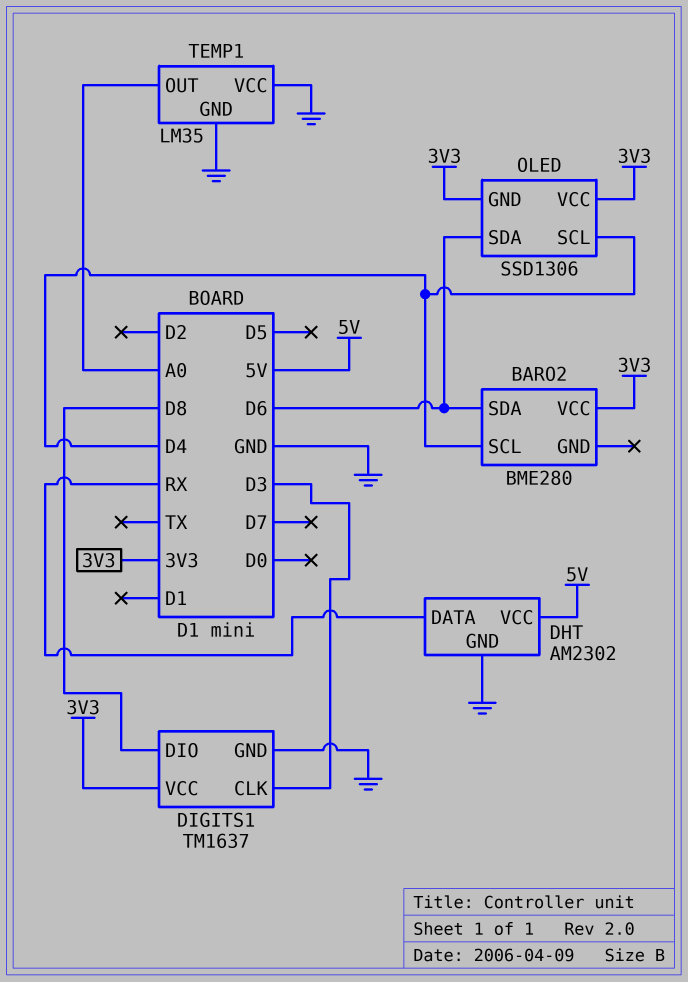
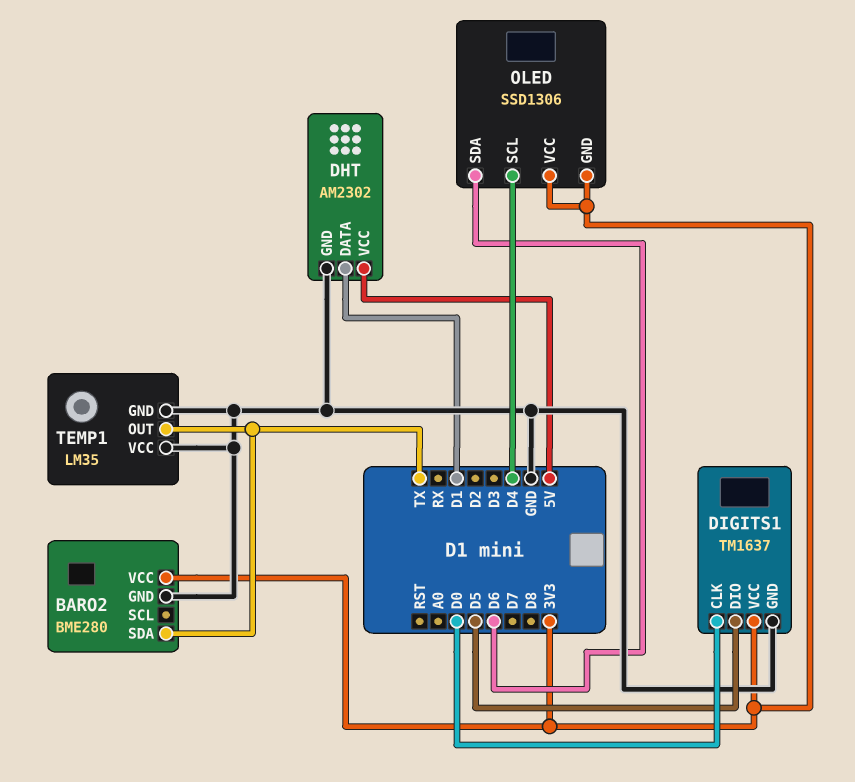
BARO2 pin GND: none -> GND
BARO2 pin SCL: D4 -> none
BARO2 pin SDA: D6 -> TX
DHT pin DATA: RX -> D1
DIGITS1 pin CLK: D3 -> D0
DIGITS1 pin DIO: D8 -> D5
TEMP1 pin OUT: A0 -> TX

